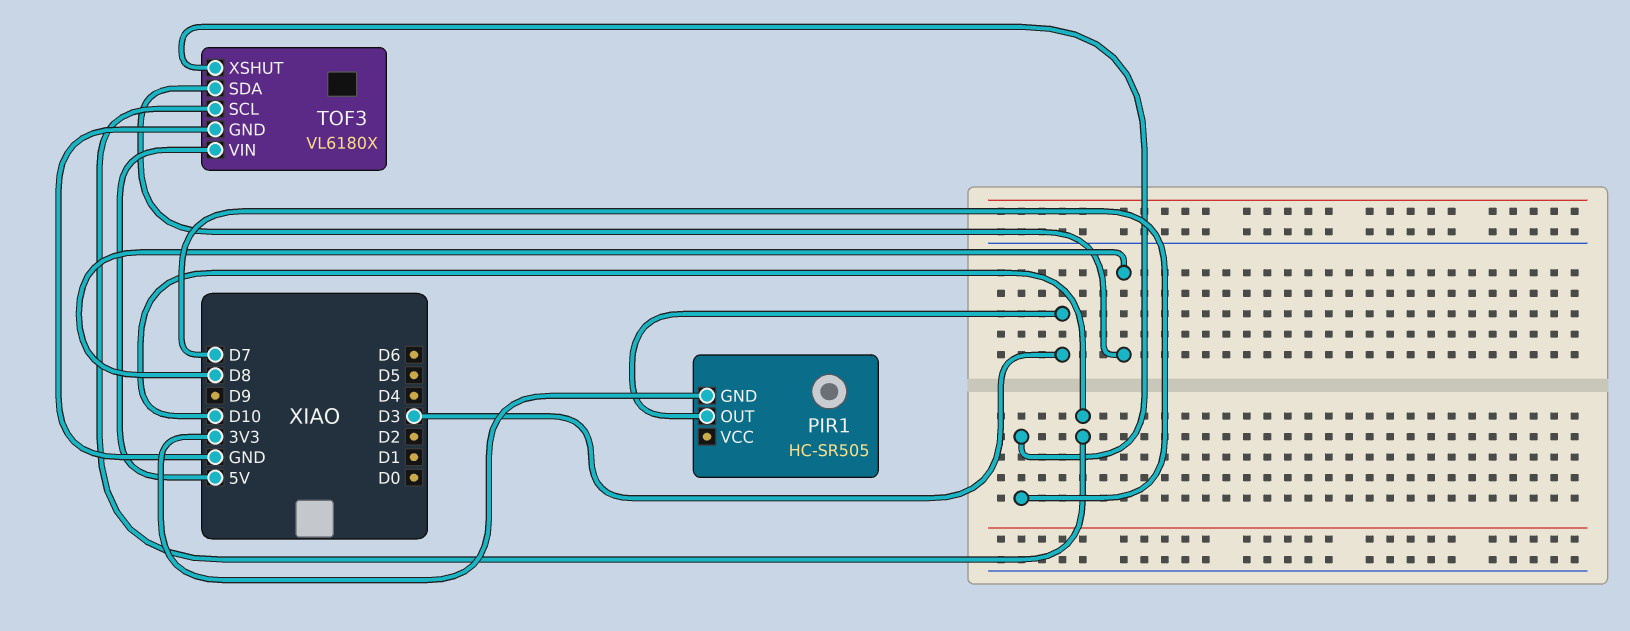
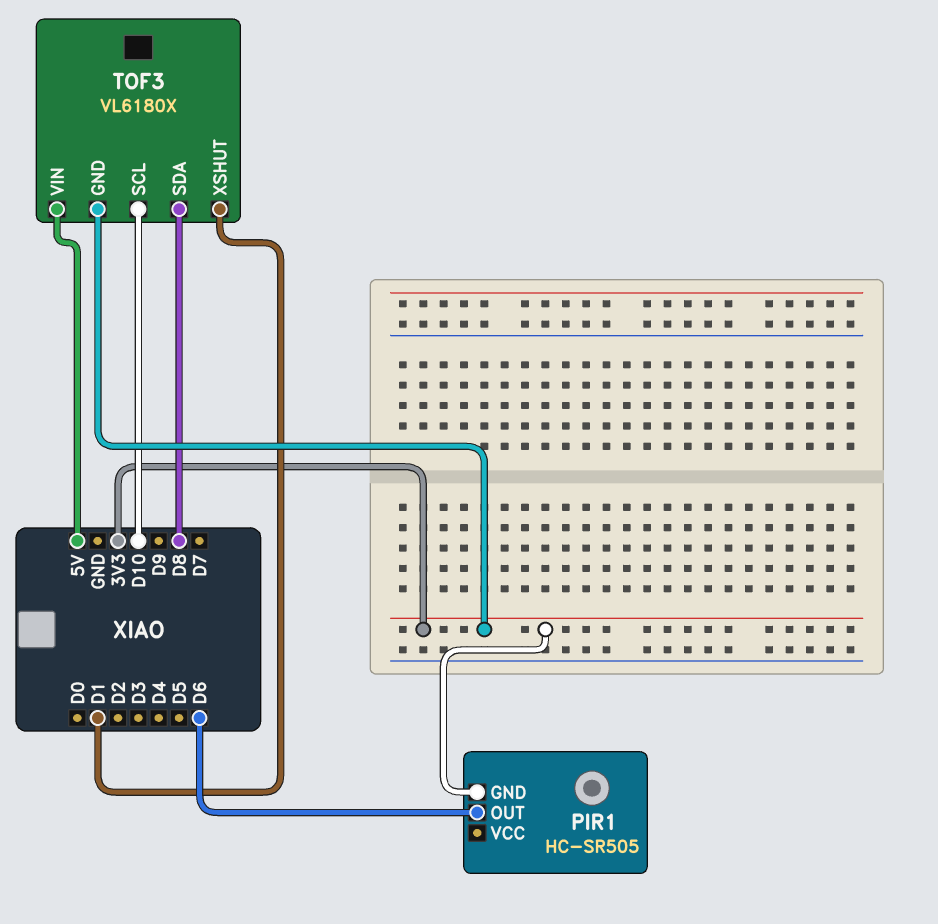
PIR1 pin OUT: D3 -> D6
TOF3 pin GND: GND -> 3V3
TOF3 pin XSHUT: D7 -> D1

